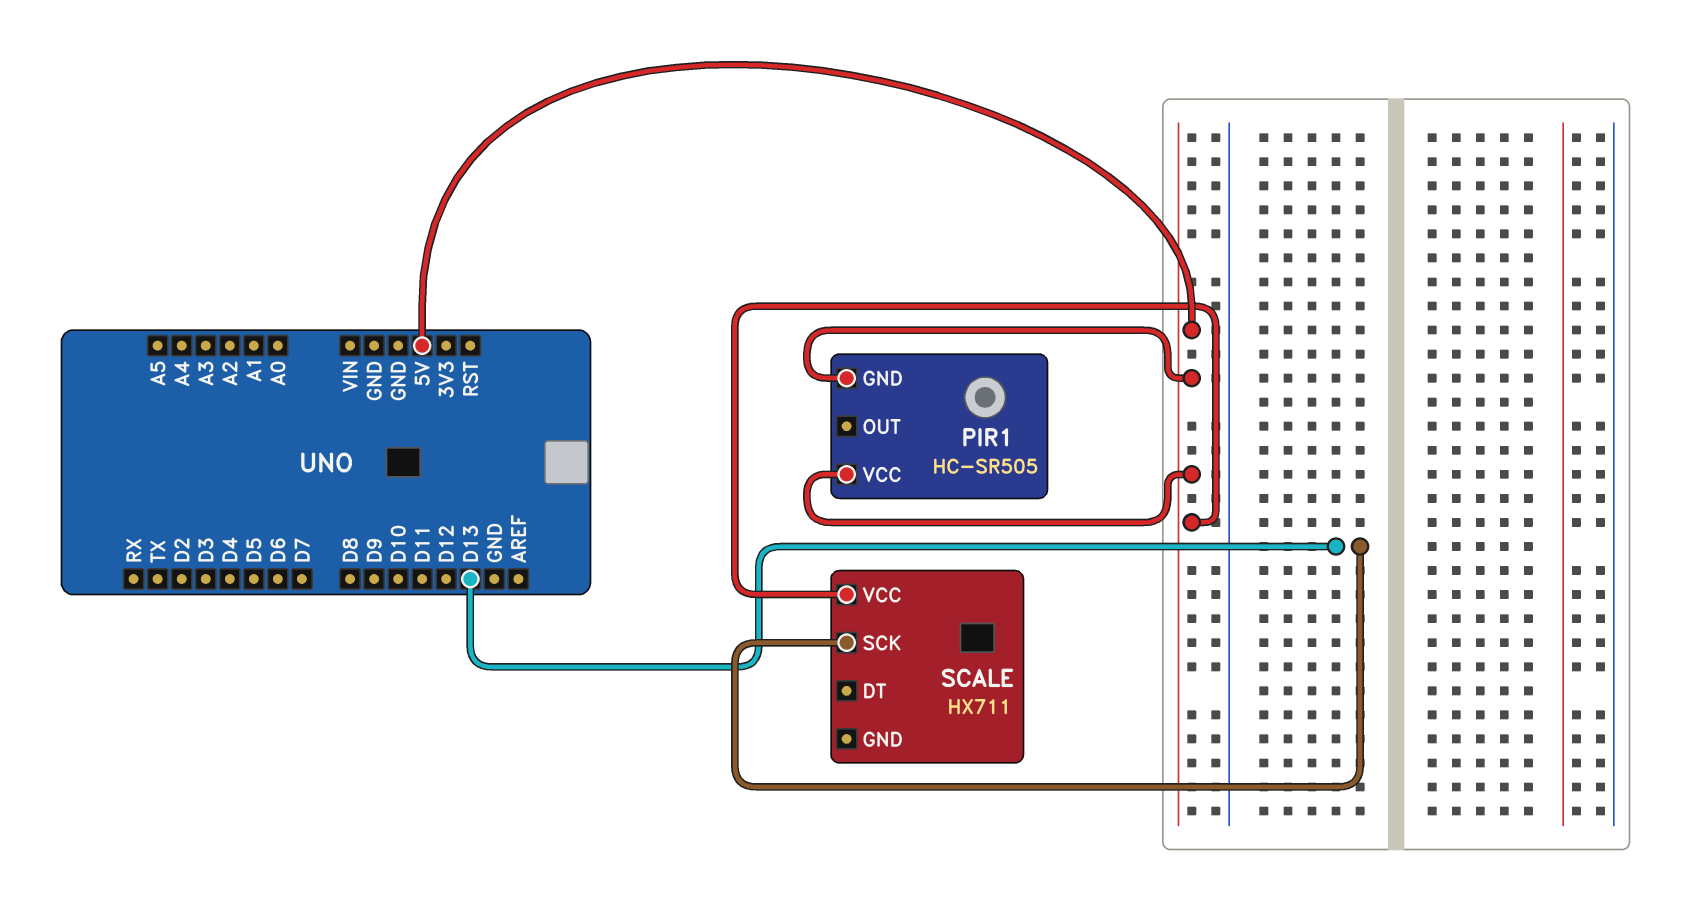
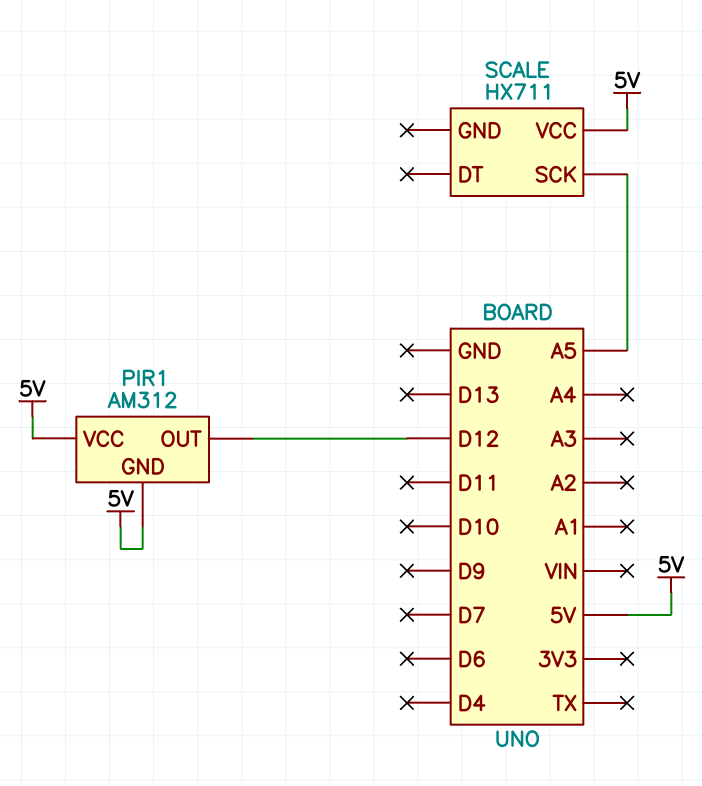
PIR1: HC-SR505 -> AM312
PIR1 pin OUT: none -> D12
SCALE pin SCK: D13 -> A5

